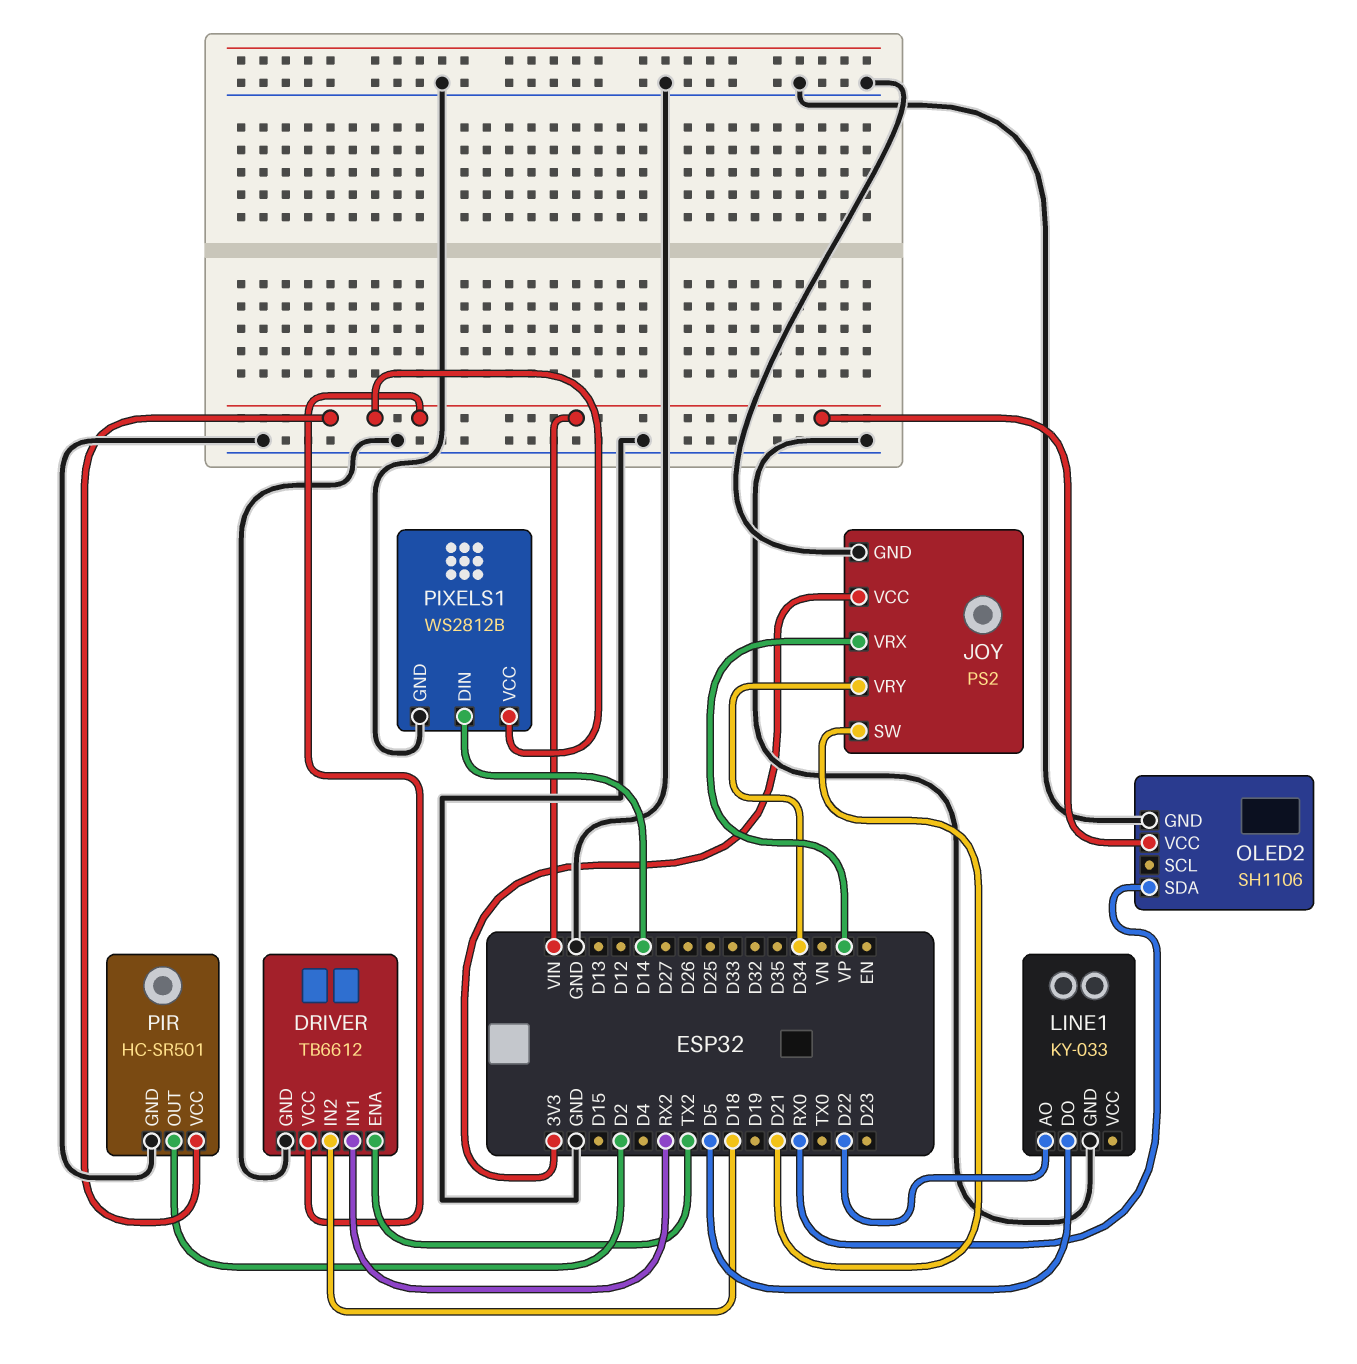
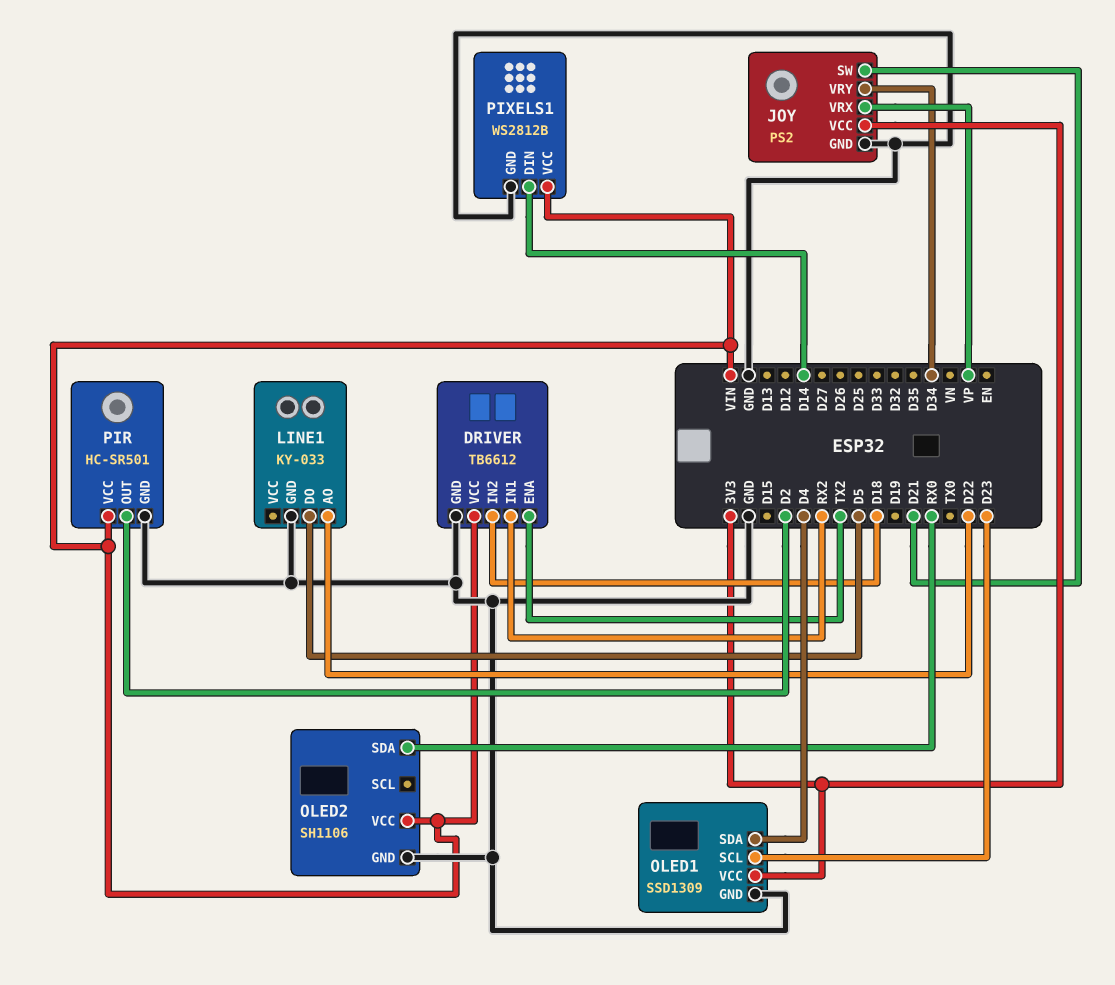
OLED1: none -> SSD1309
OLED1 pin GND: none -> GND
OLED1 pin SCL: none -> D23
OLED1 pin SDA: none -> D4
OLED1 pin VCC: none -> 3V3

